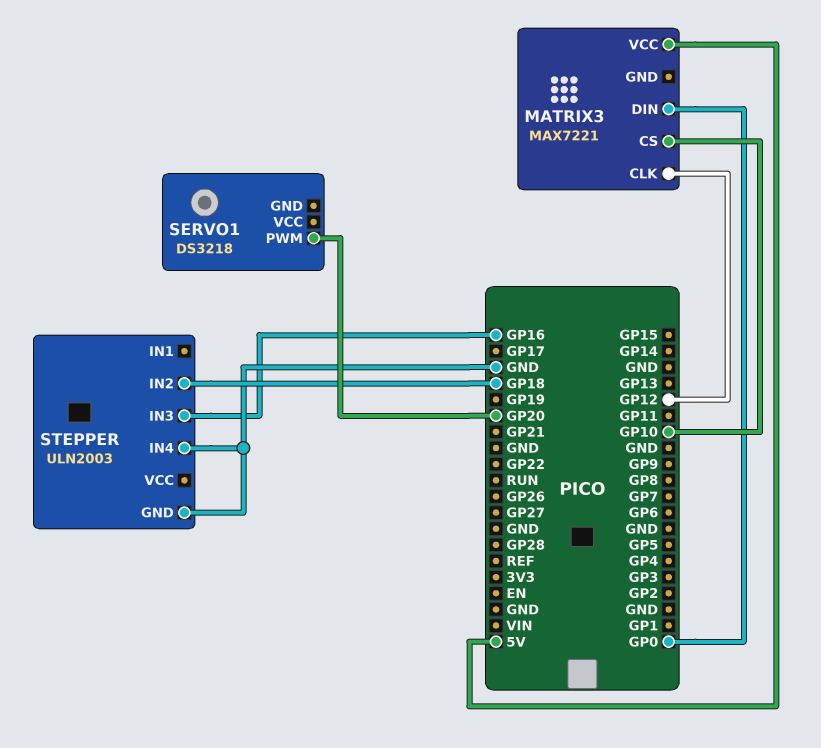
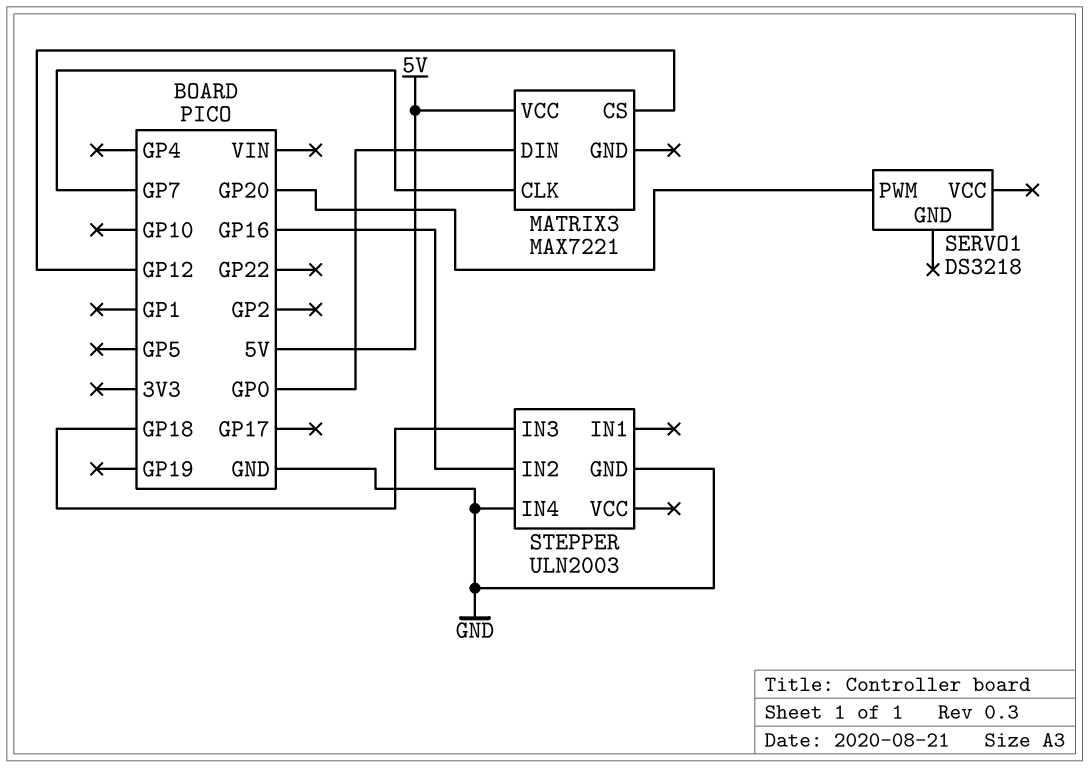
MATRIX3 pin CLK: GP12 -> GP7
MATRIX3 pin CS: GP10 -> GP12
STEPPER pin IN2: GP18 -> GP16
STEPPER pin IN3: GP16 -> GP18

